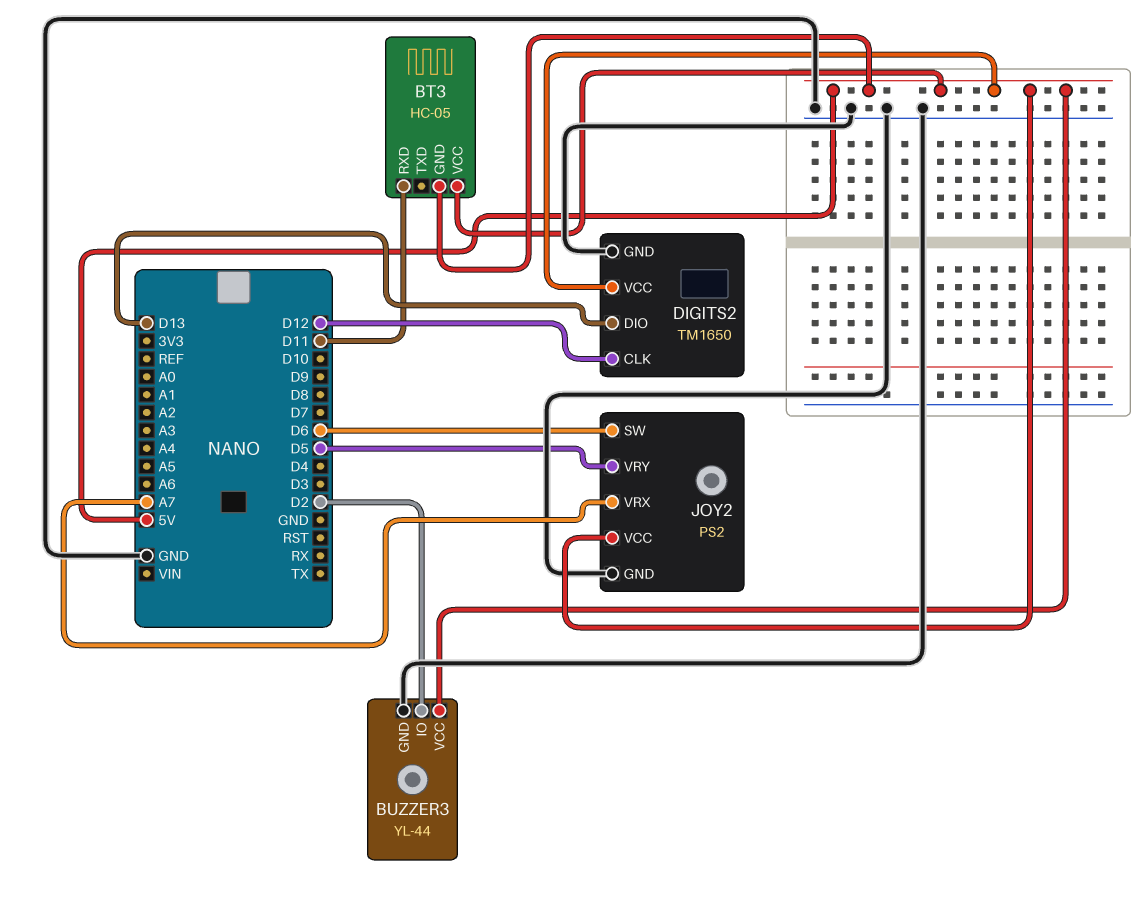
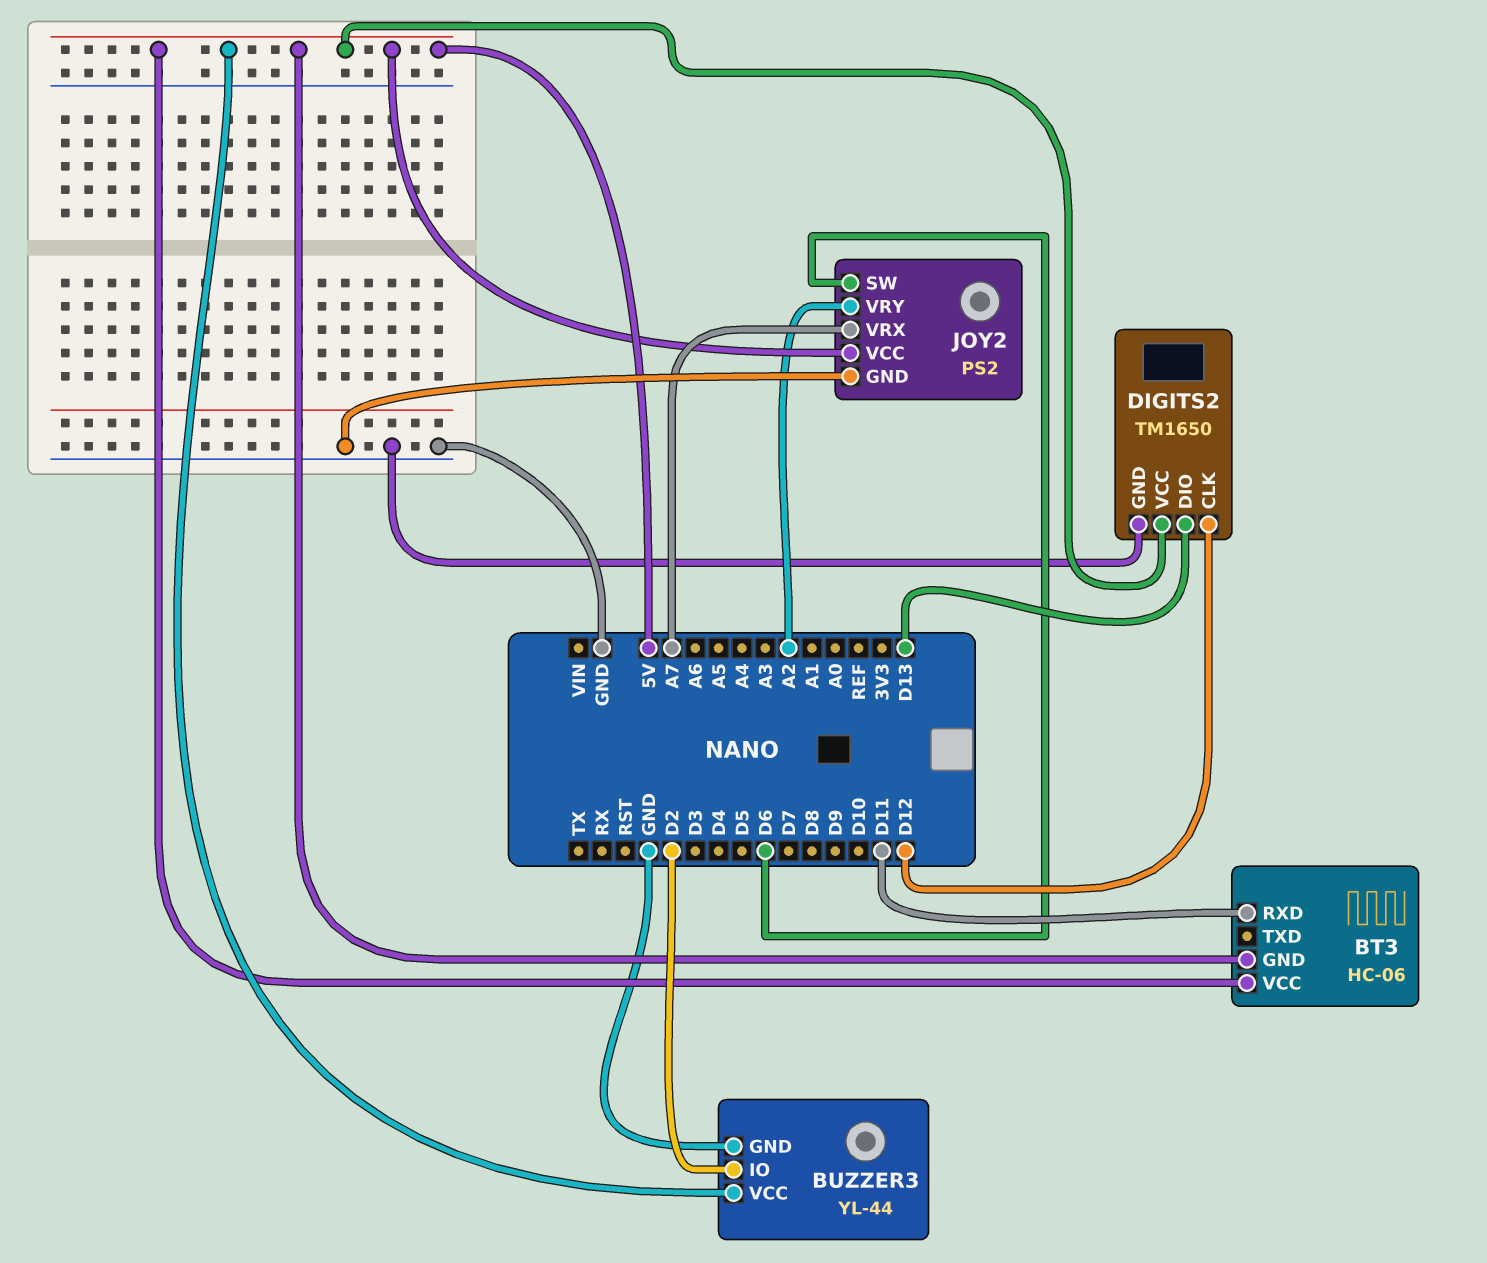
BT3: HC-05 -> HC-06
JOY2 pin VRY: D5 -> A2

